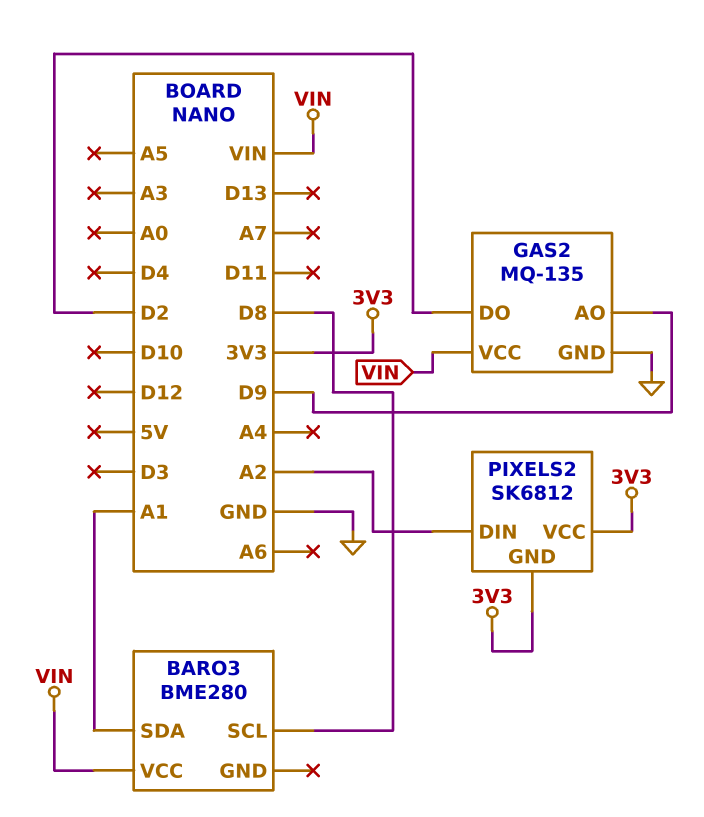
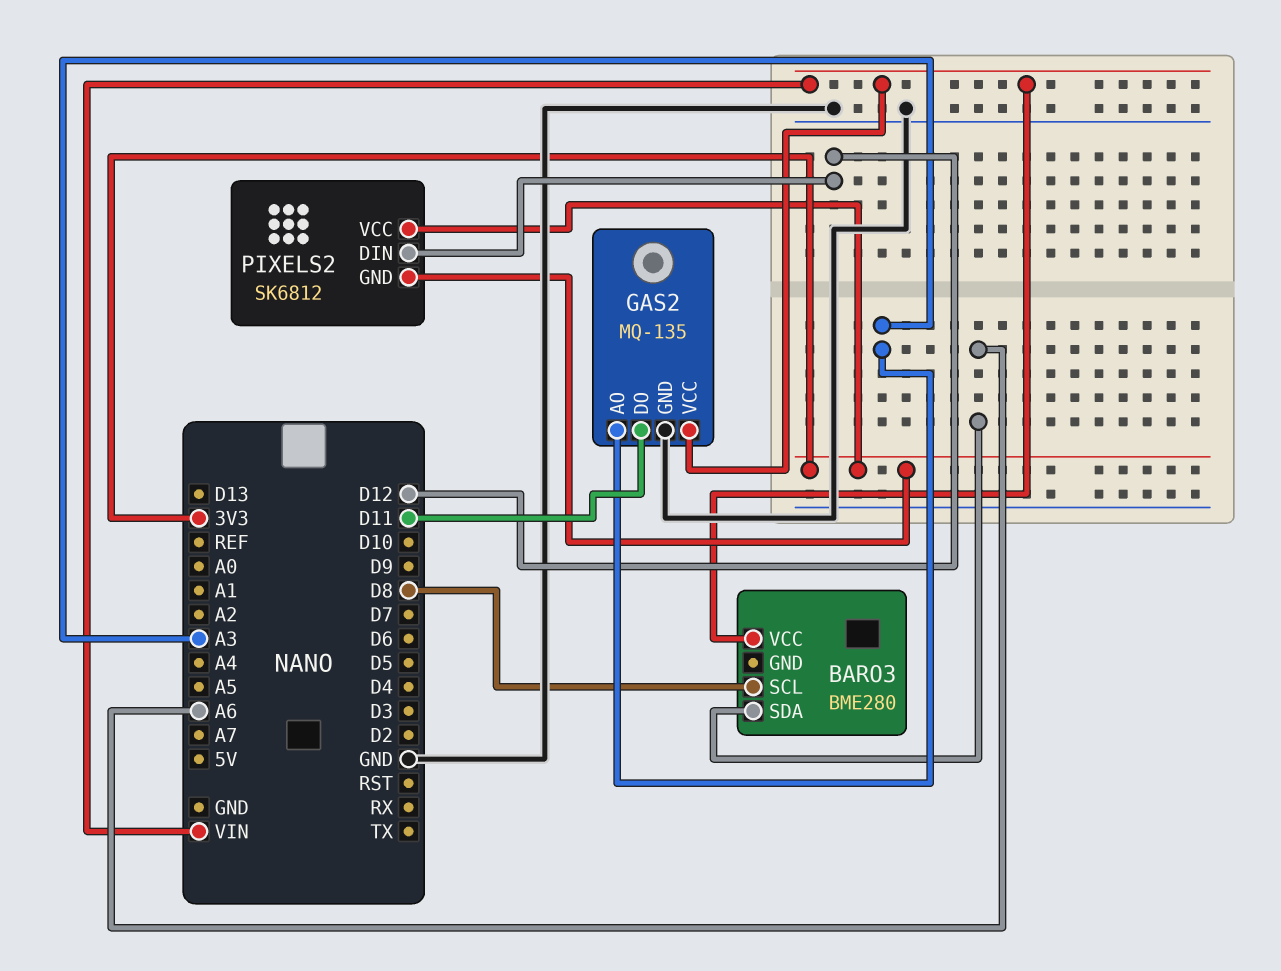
BARO3 pin SDA: A1 -> A6
GAS2 pin AO: D9 -> A3
GAS2 pin DO: D2 -> D11
PIXELS2 pin DIN: A2 -> D12

